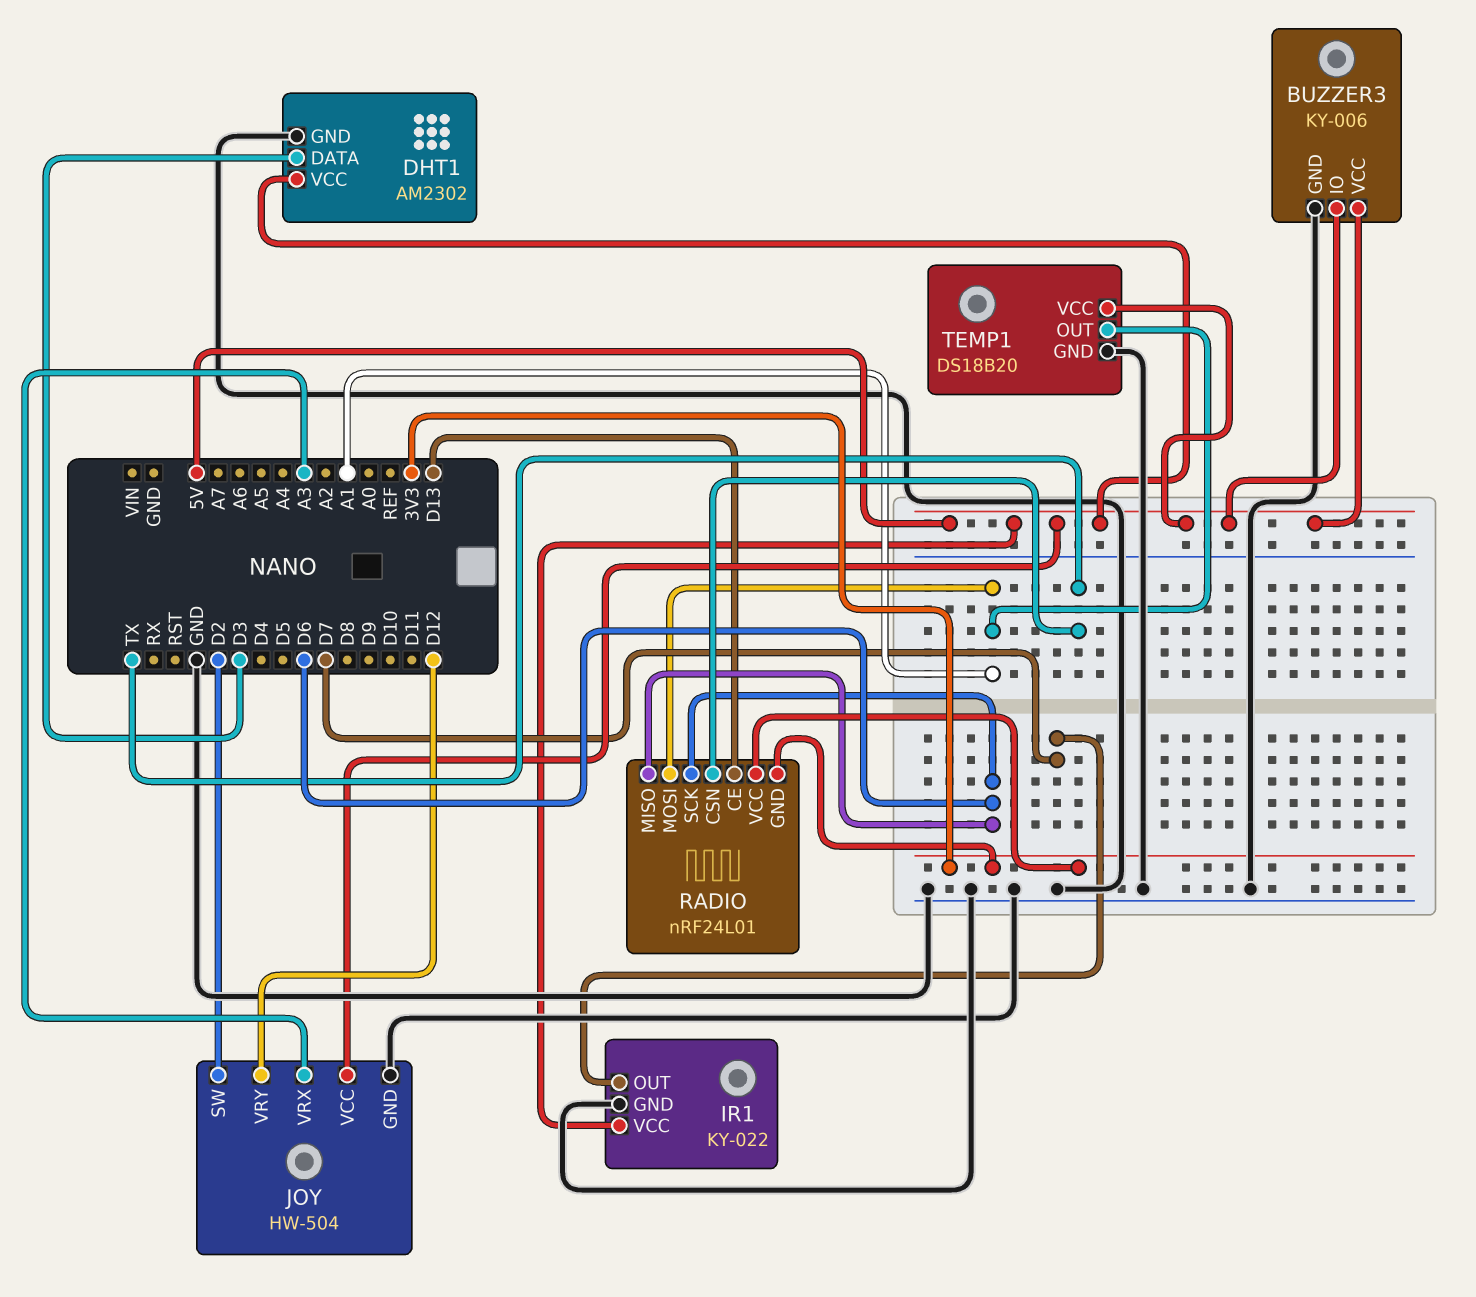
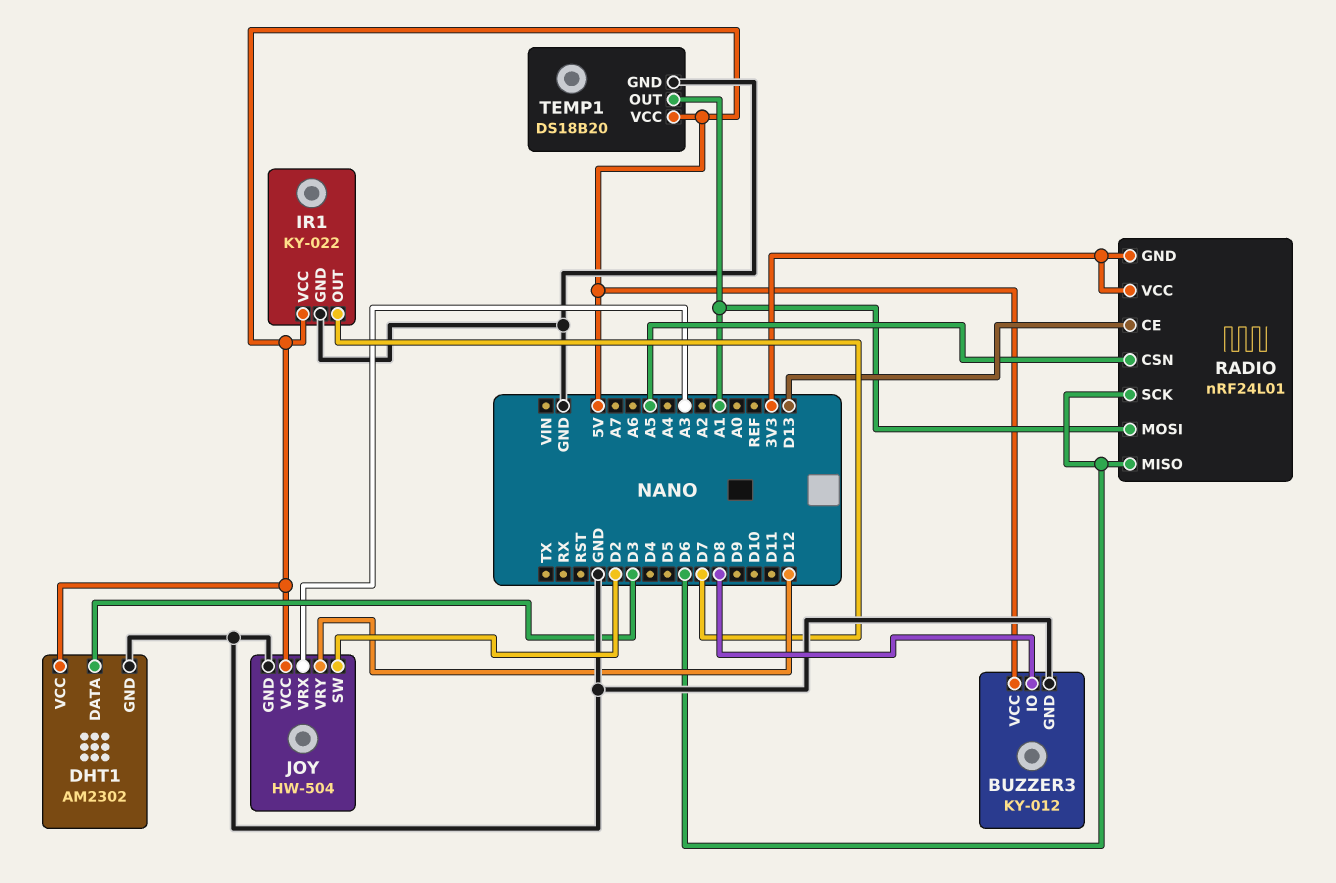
BUZZER3: KY-006 -> KY-012
BUZZER3 pin IO: 5V -> D8
RADIO pin CSN: TX -> A5

